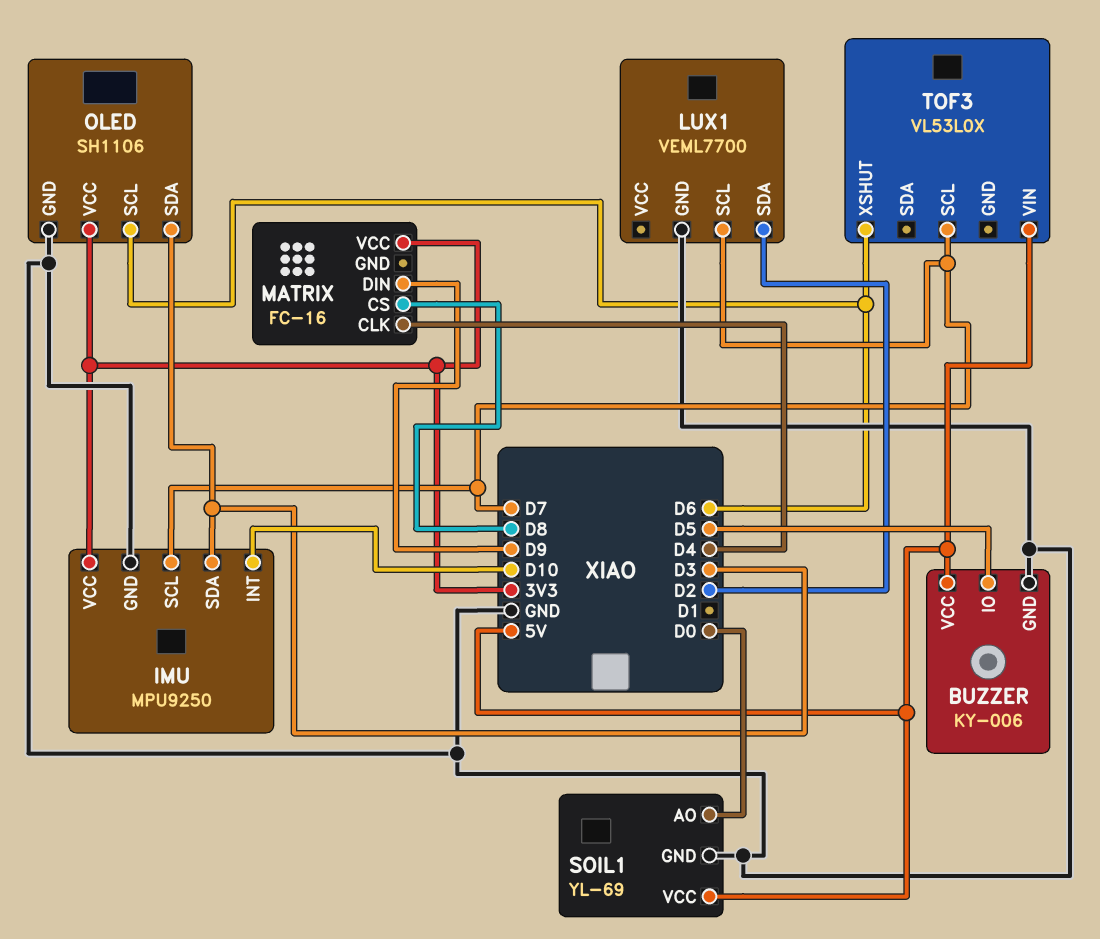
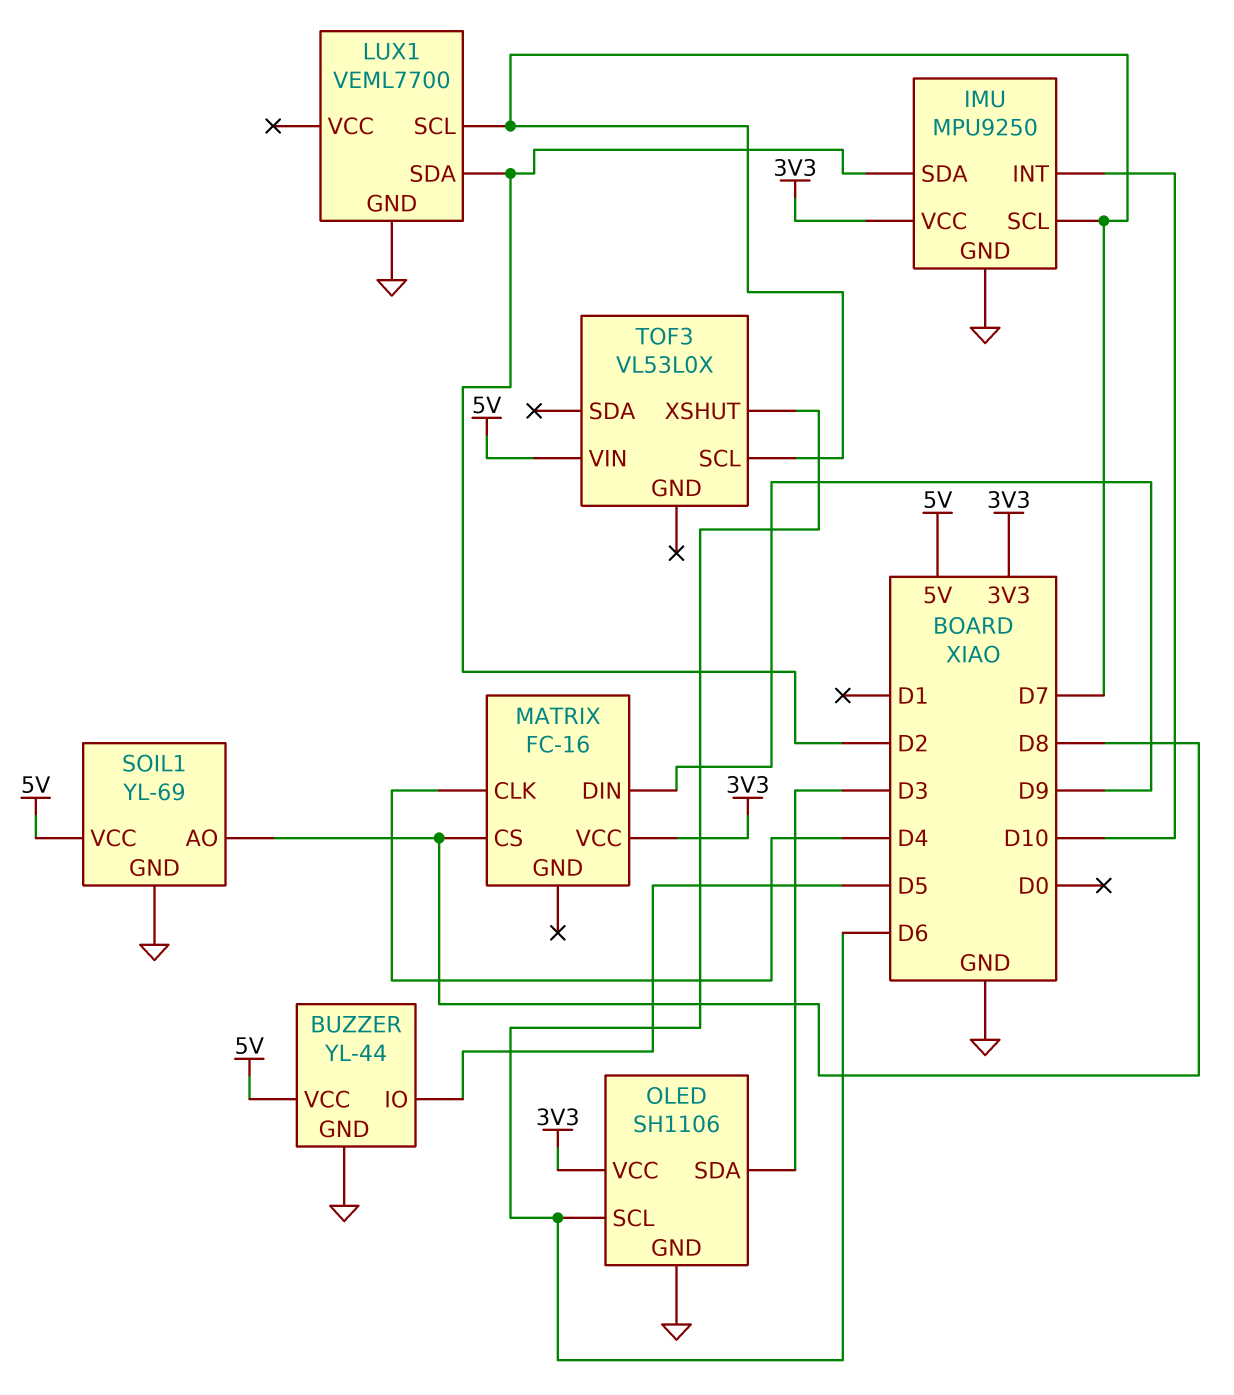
BUZZER: KY-006 -> YL-44
IMU pin SDA: D3 -> D2
SOIL1 pin AO: D0 -> D8

